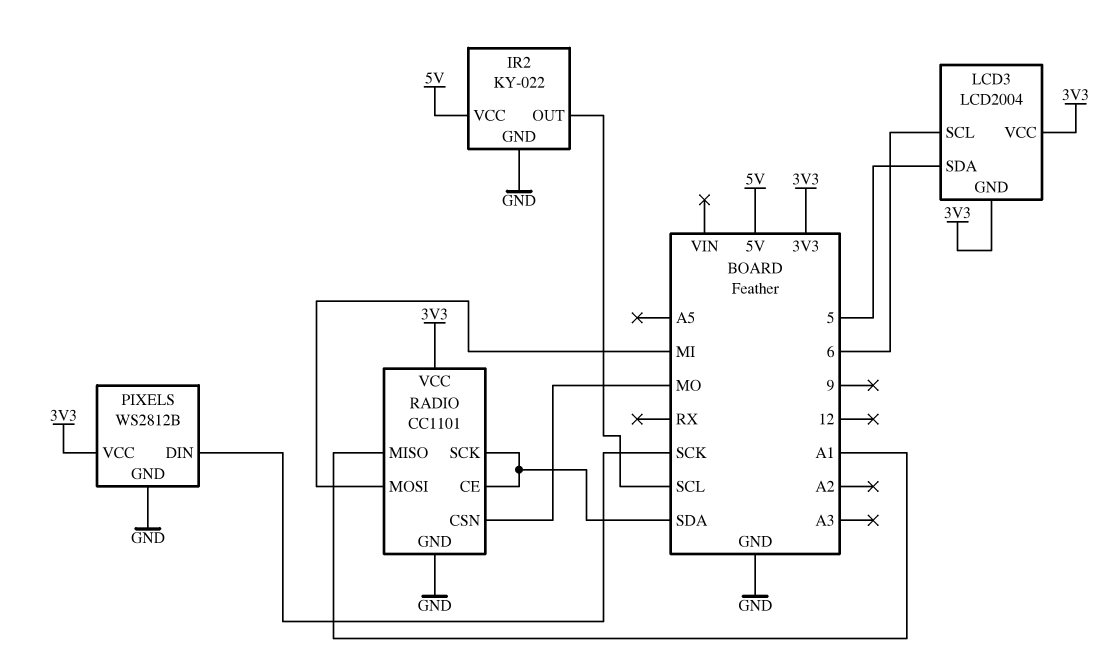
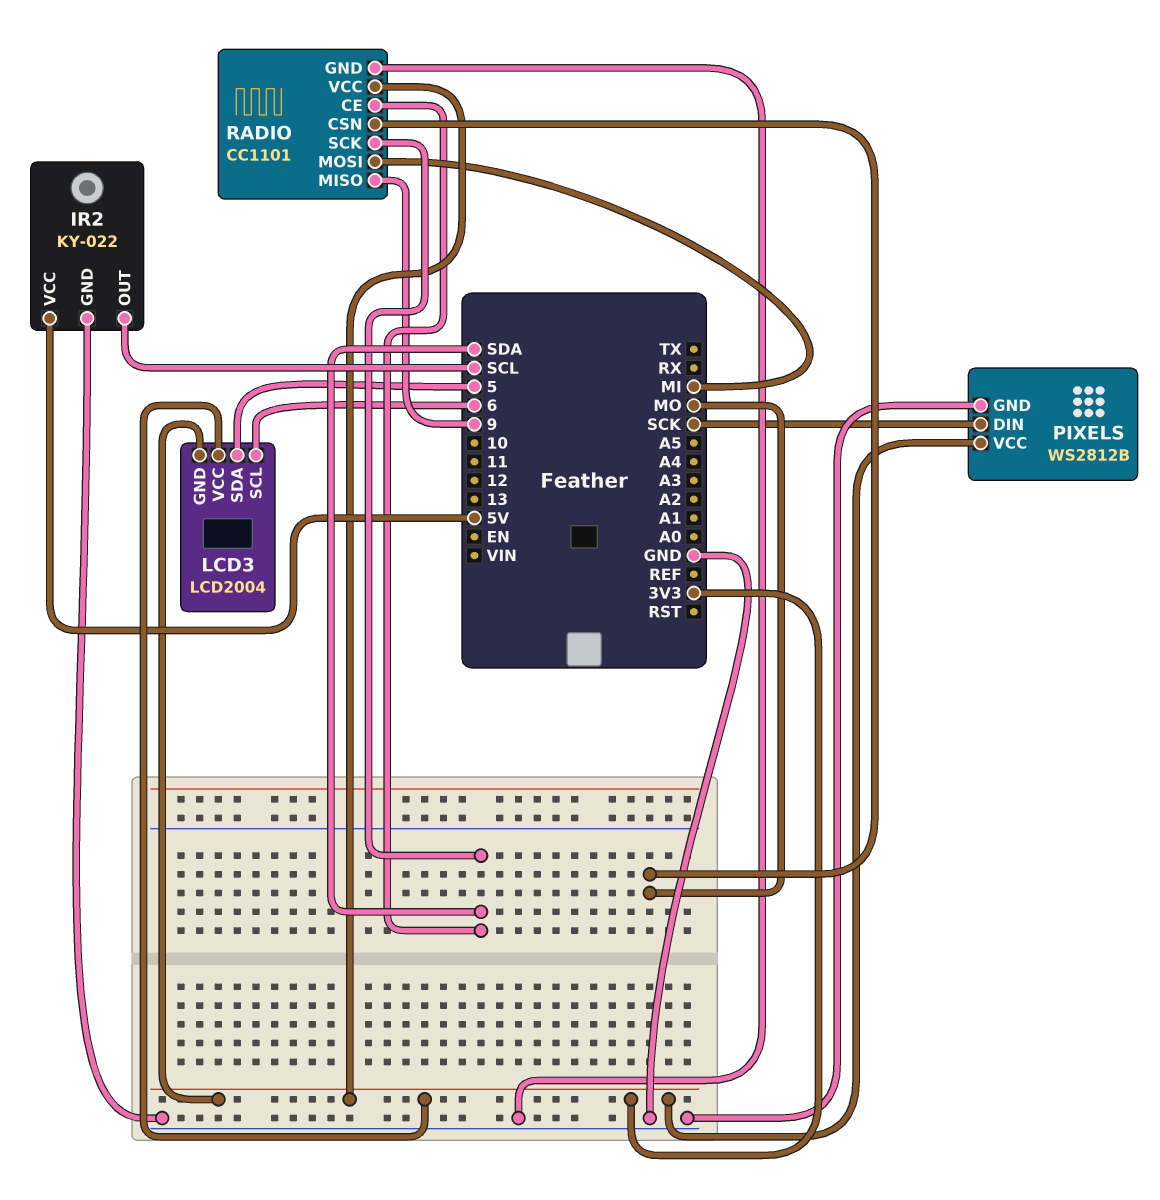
RADIO pin MISO: A1 -> 9

